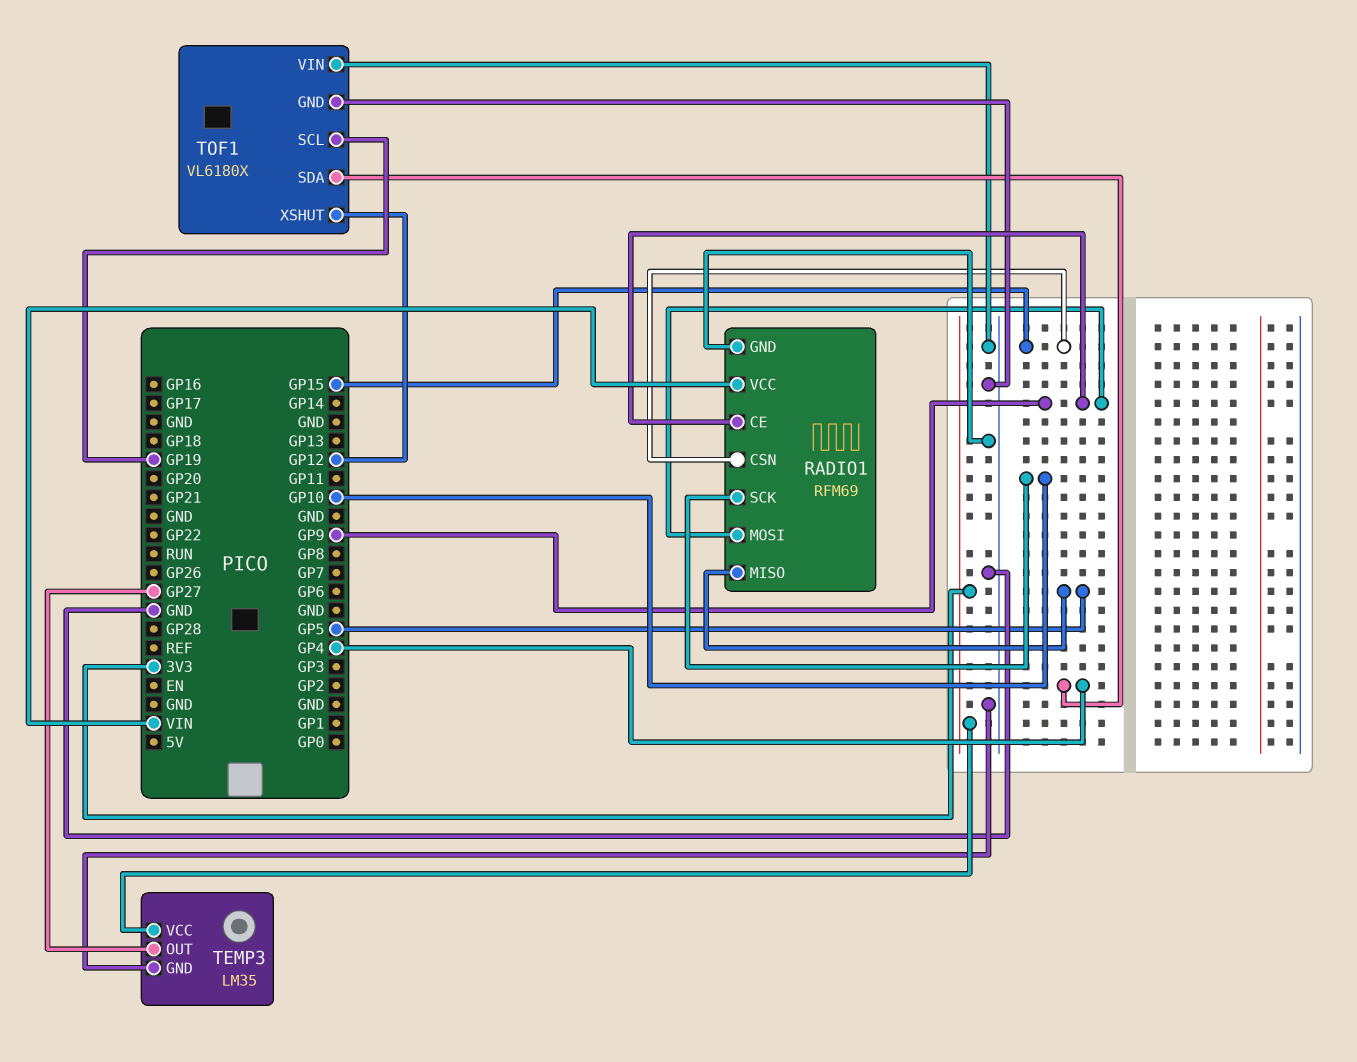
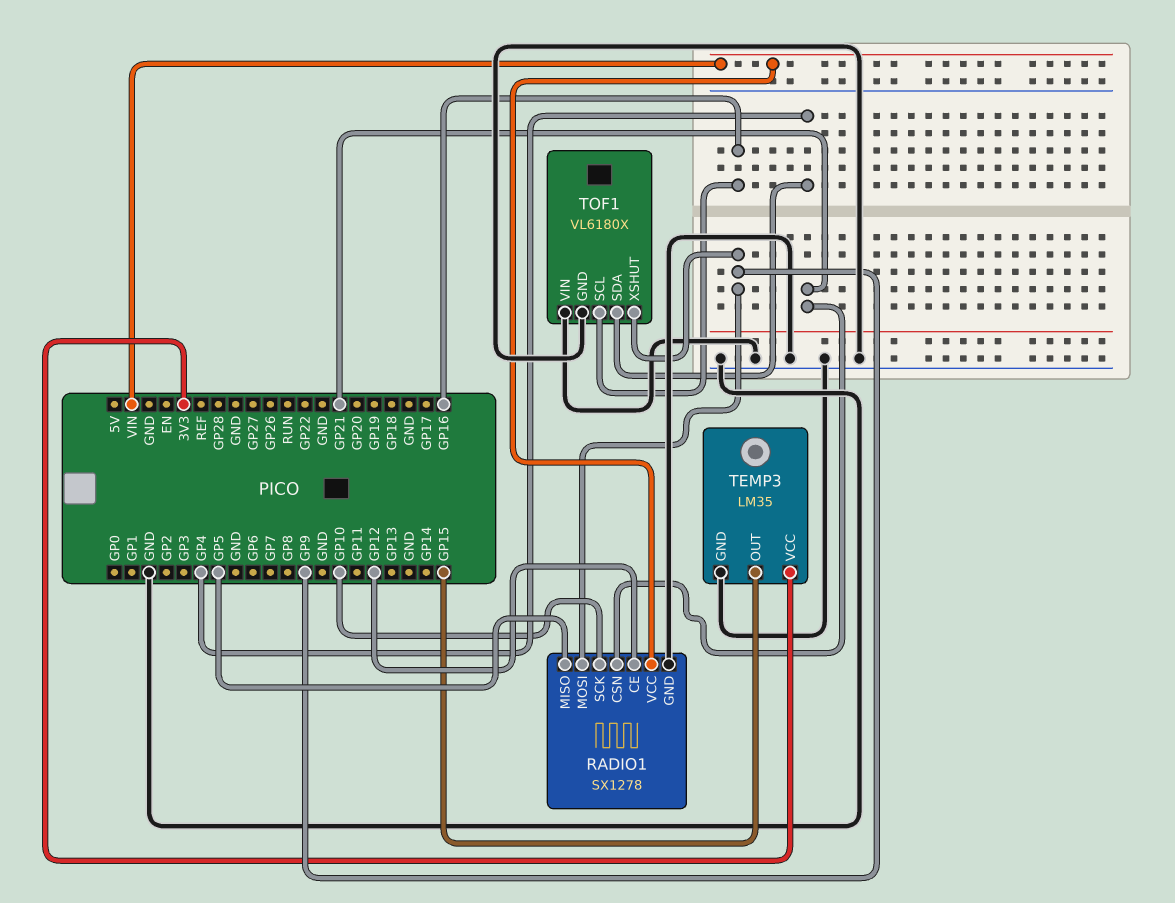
RADIO1: RFM69 -> SX1278
RADIO1 pin CE: GP9 -> GP12
RADIO1 pin CSN: GP15 -> GP21
TEMP3 pin OUT: GP27 -> GP15
TOF1 pin SCL: GP19 -> GP16
TOF1 pin XSHUT: GP12 -> GP9

